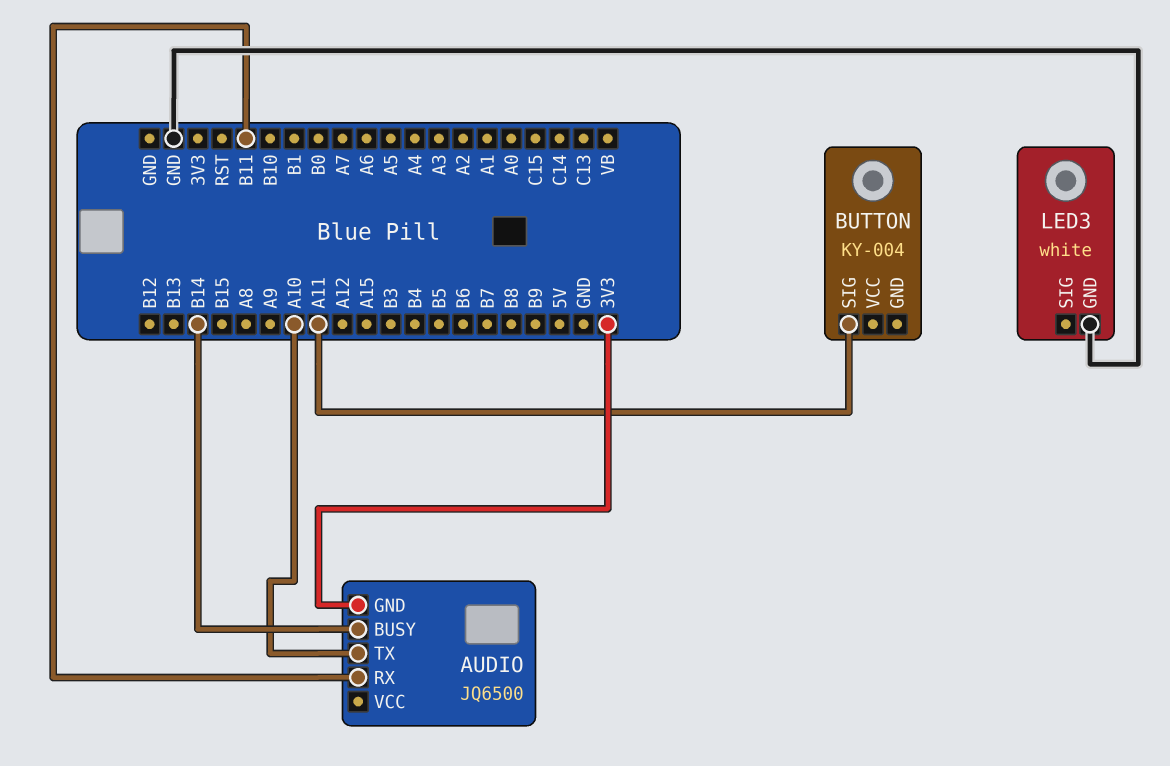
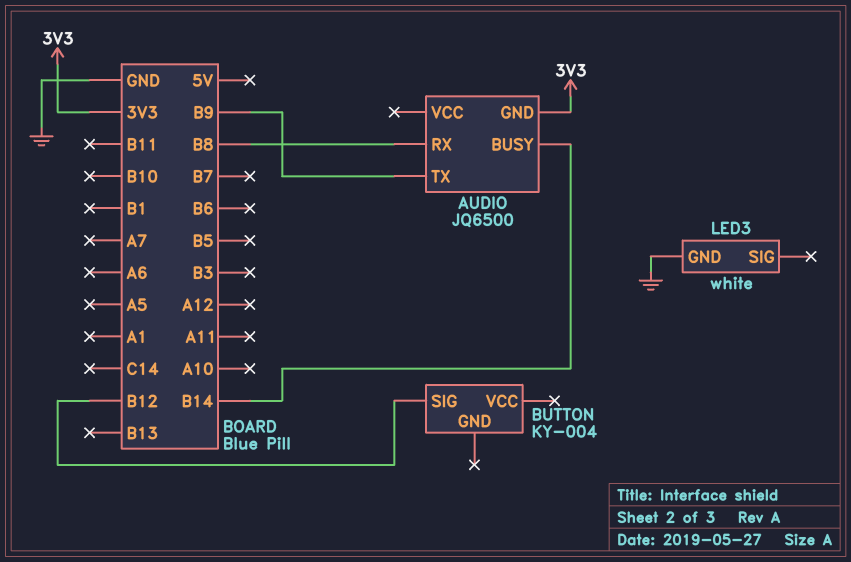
AUDIO pin RX: B11 -> B8
AUDIO pin TX: A10 -> B9
BUTTON pin SIG: A11 -> B12

